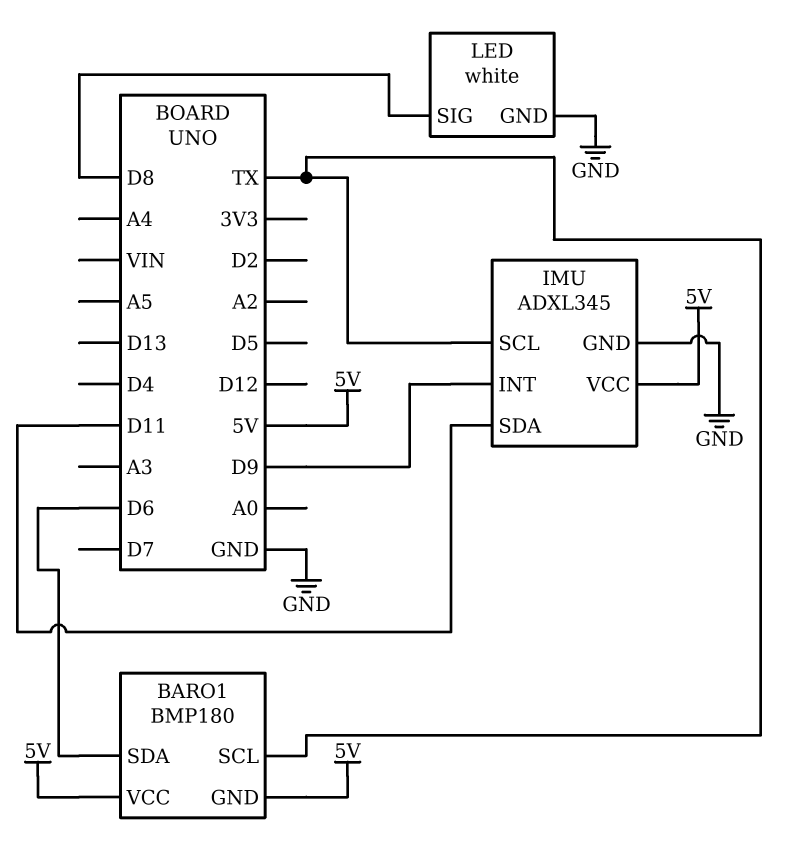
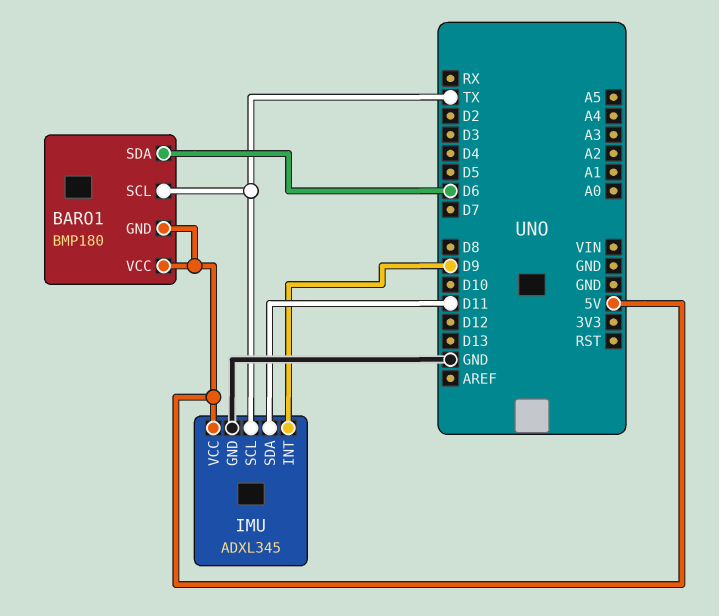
LED: white -> none
LED pin GND: GND -> none
LED pin SIG: D8 -> none

